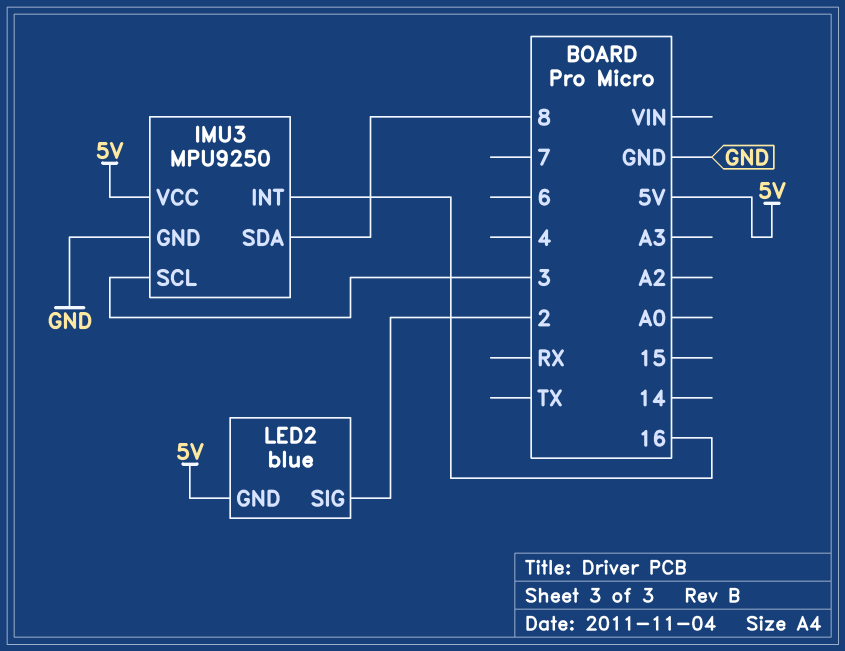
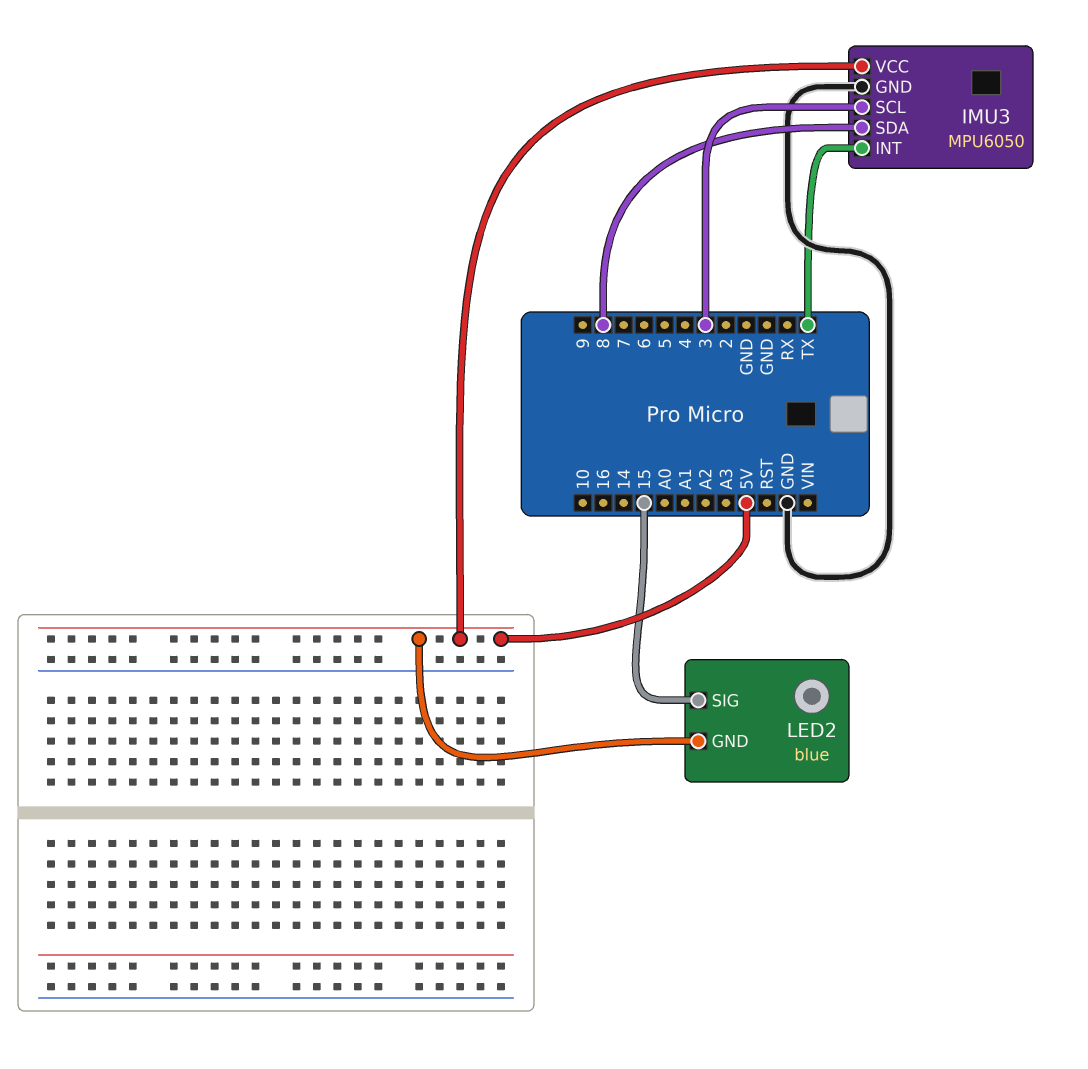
IMU3: MPU9250 -> MPU6050
IMU3 pin INT: 16 -> TX
LED2 pin SIG: 2 -> 15

